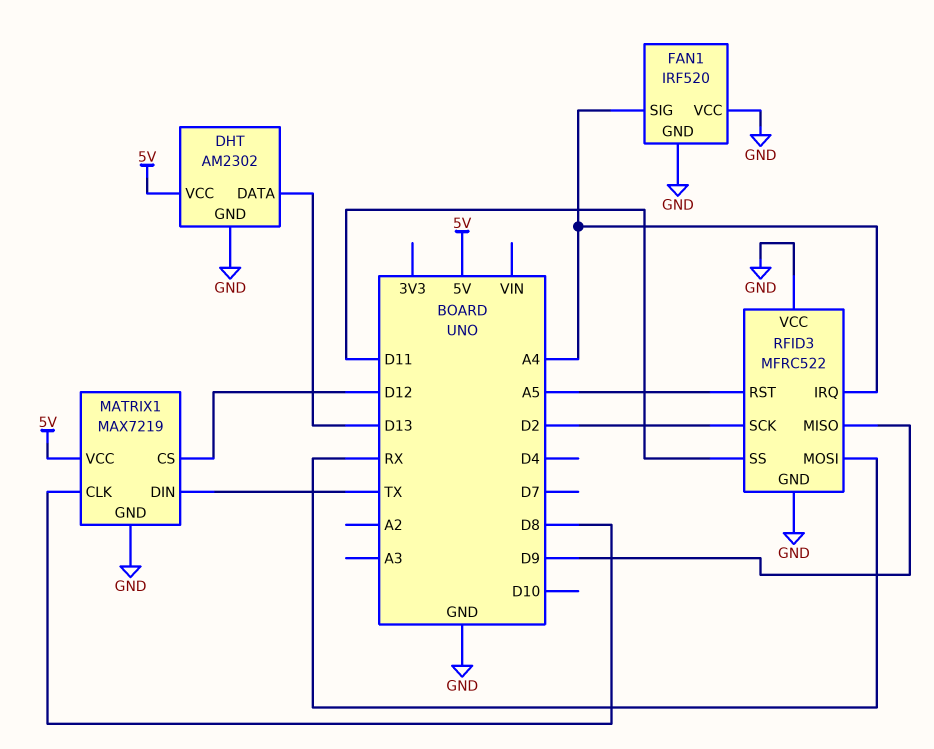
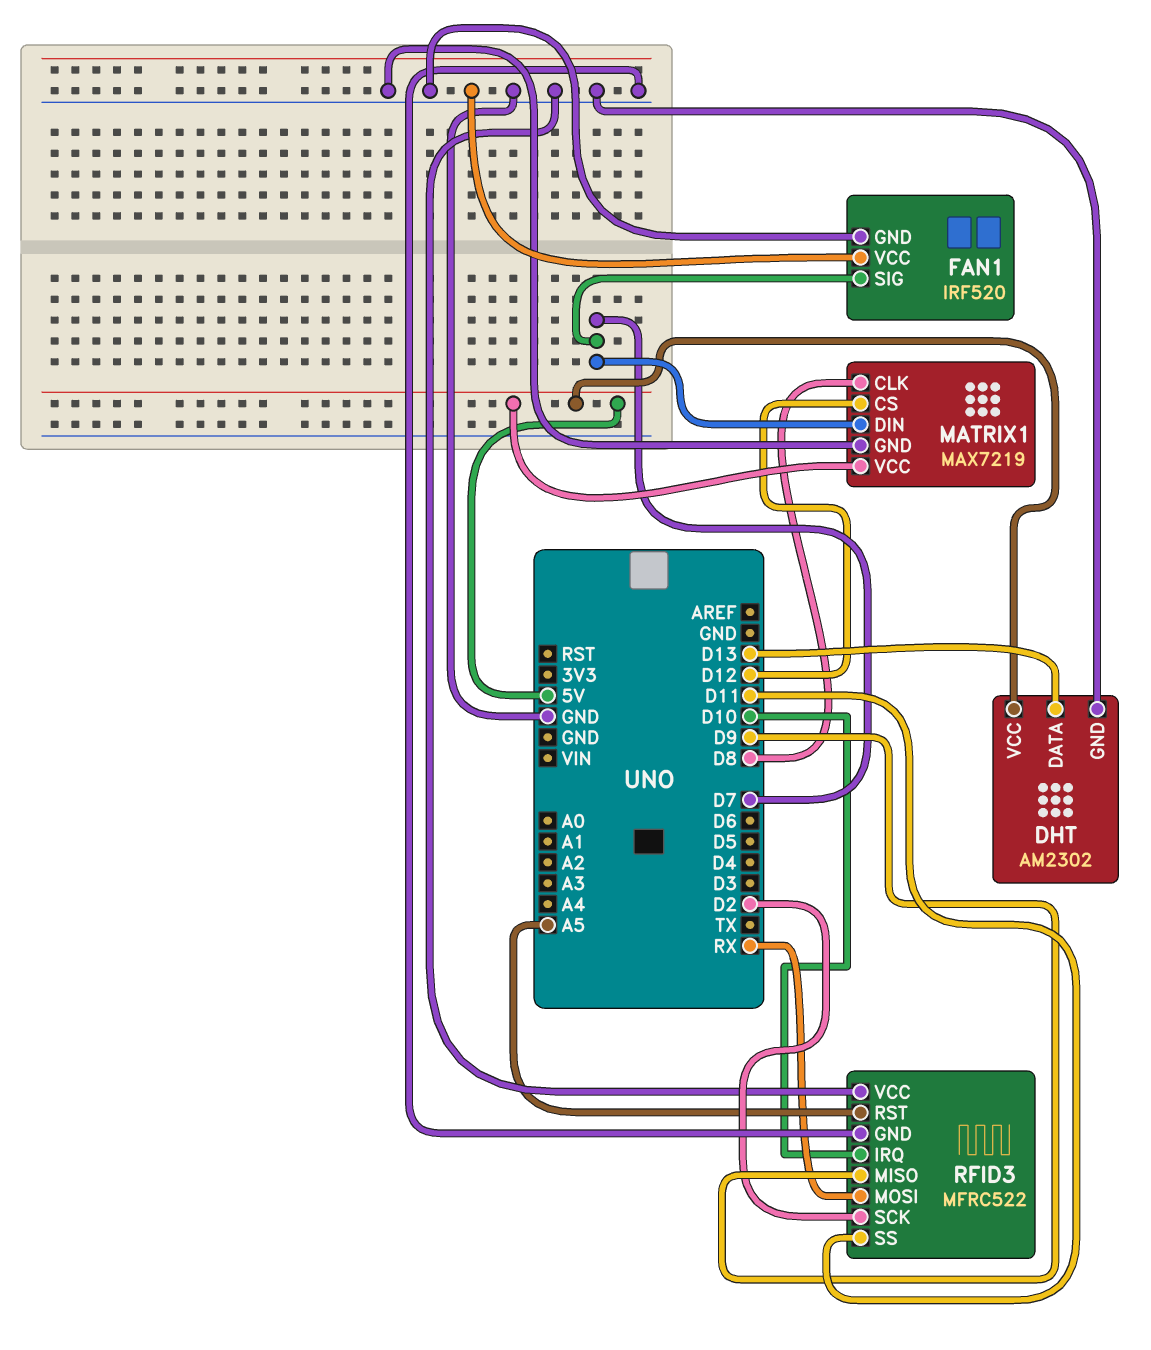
FAN1 pin SIG: A4 -> D7
MATRIX1 pin DIN: TX -> D7
RFID3 pin IRQ: A4 -> D10

